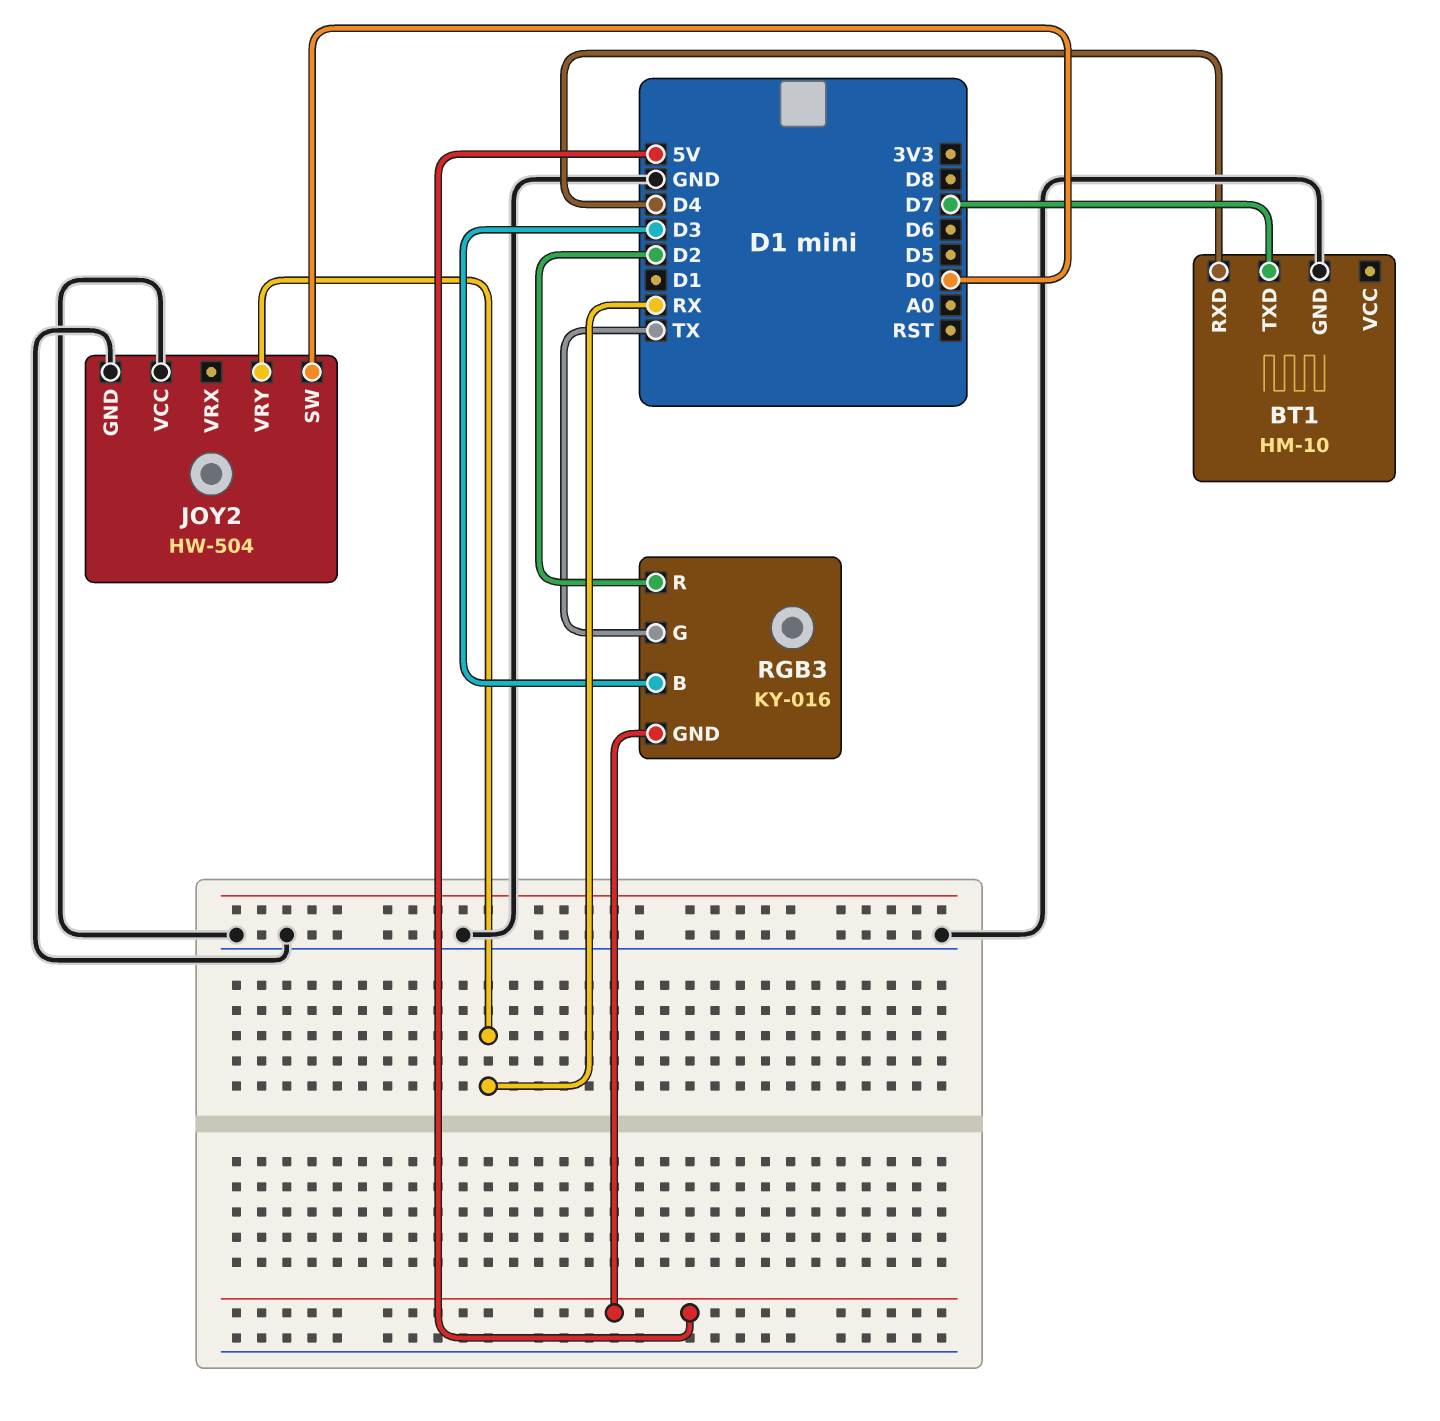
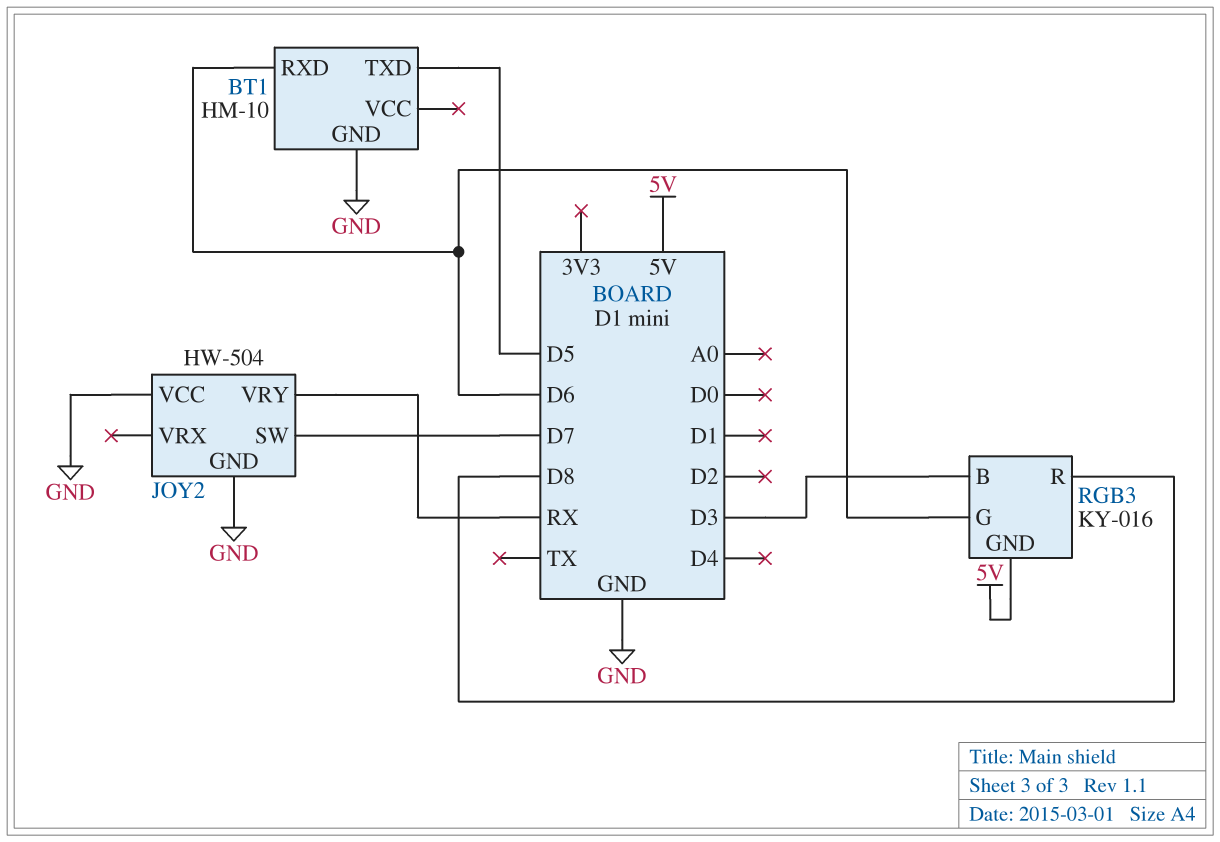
BT1 pin RXD: D4 -> D6
BT1 pin TXD: D7 -> D5
JOY2 pin SW: D0 -> D7
RGB3 pin G: TX -> D6
RGB3 pin R: D2 -> D8

